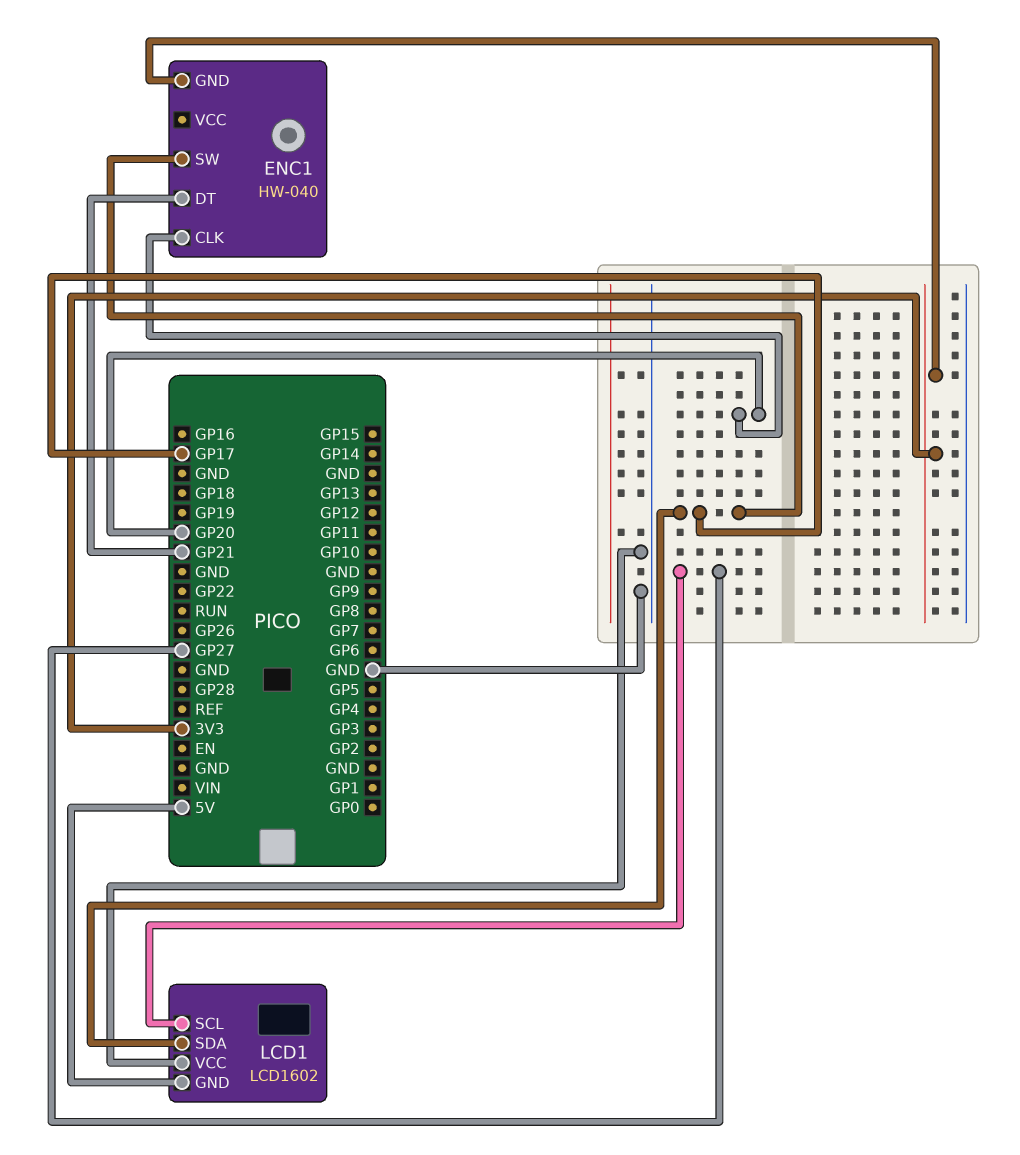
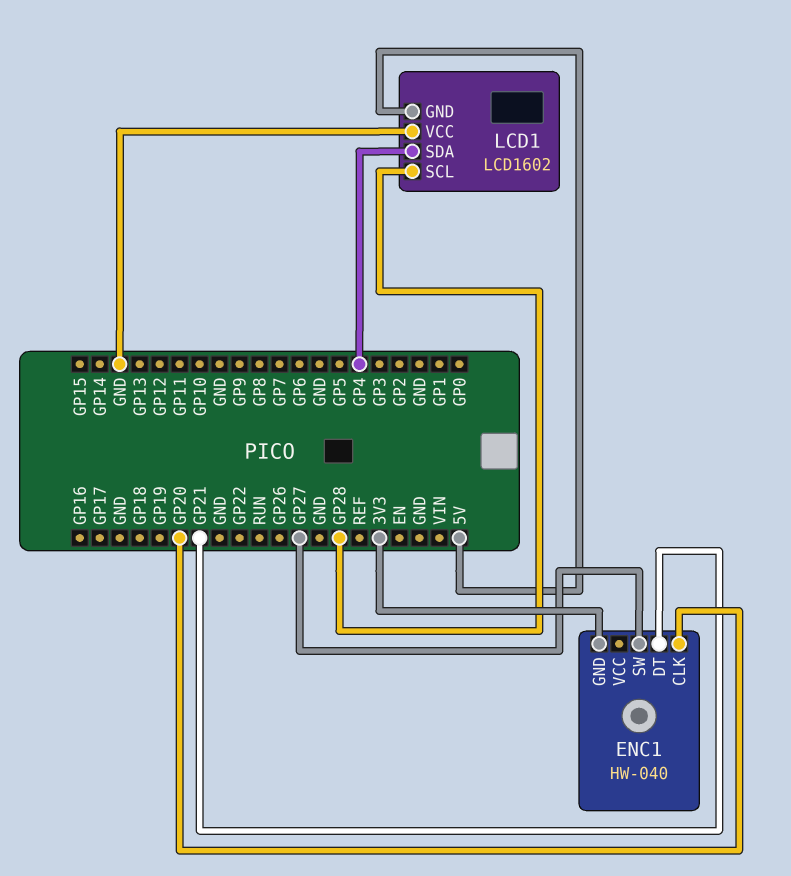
ENC1 pin SW: GP17 -> GP27
LCD1 pin SCL: GP27 -> GP28
LCD1 pin SDA: GP17 -> GP4

